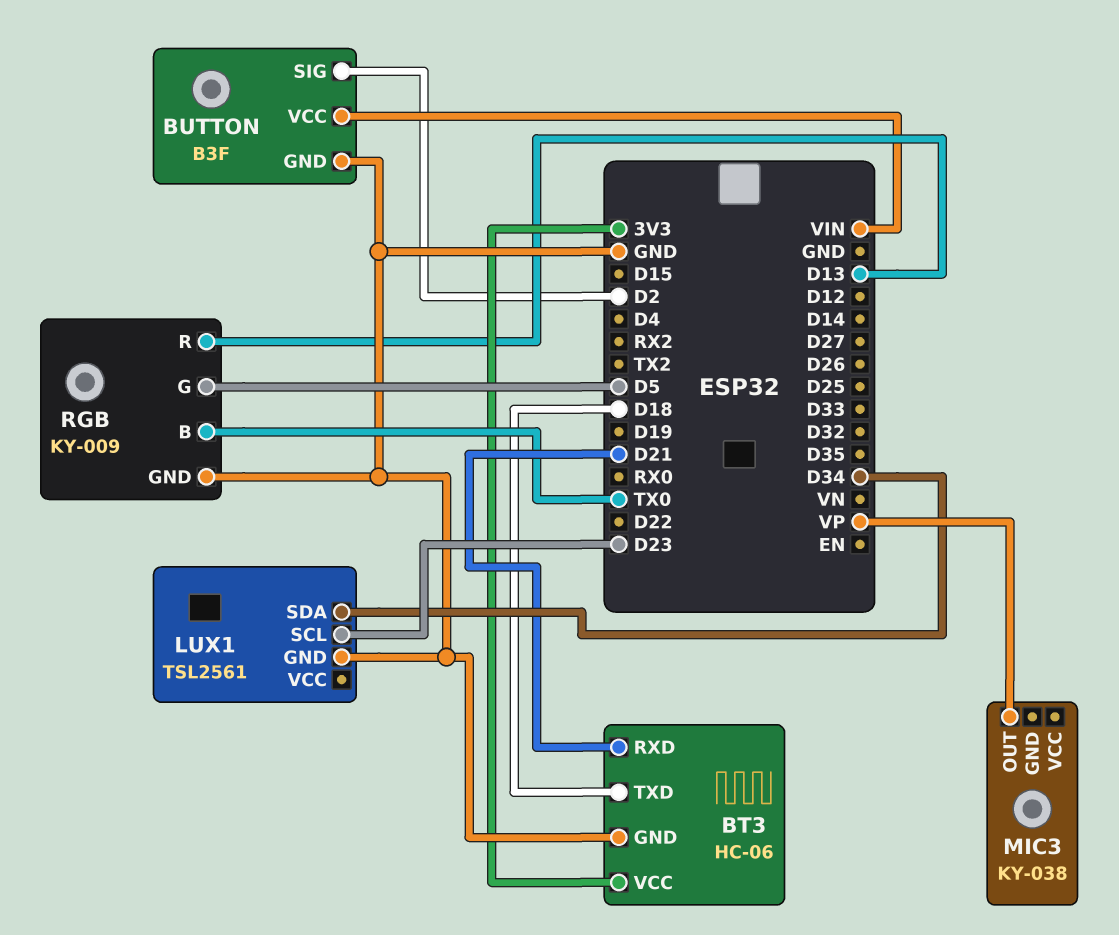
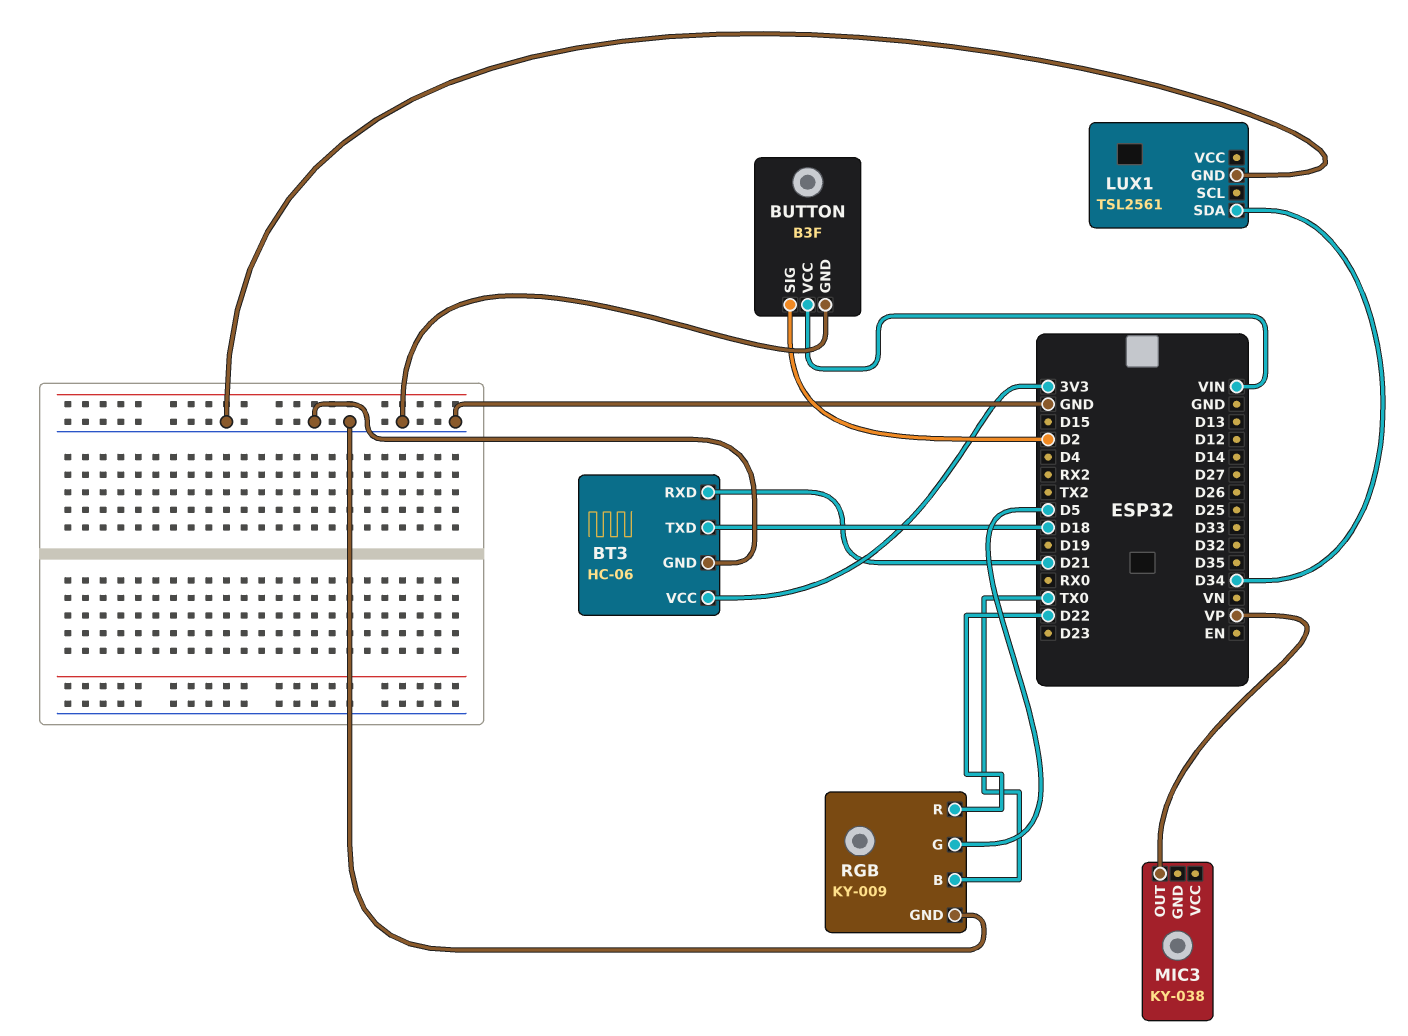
LUX1 pin SCL: D23 -> none
RGB pin R: D13 -> D22

